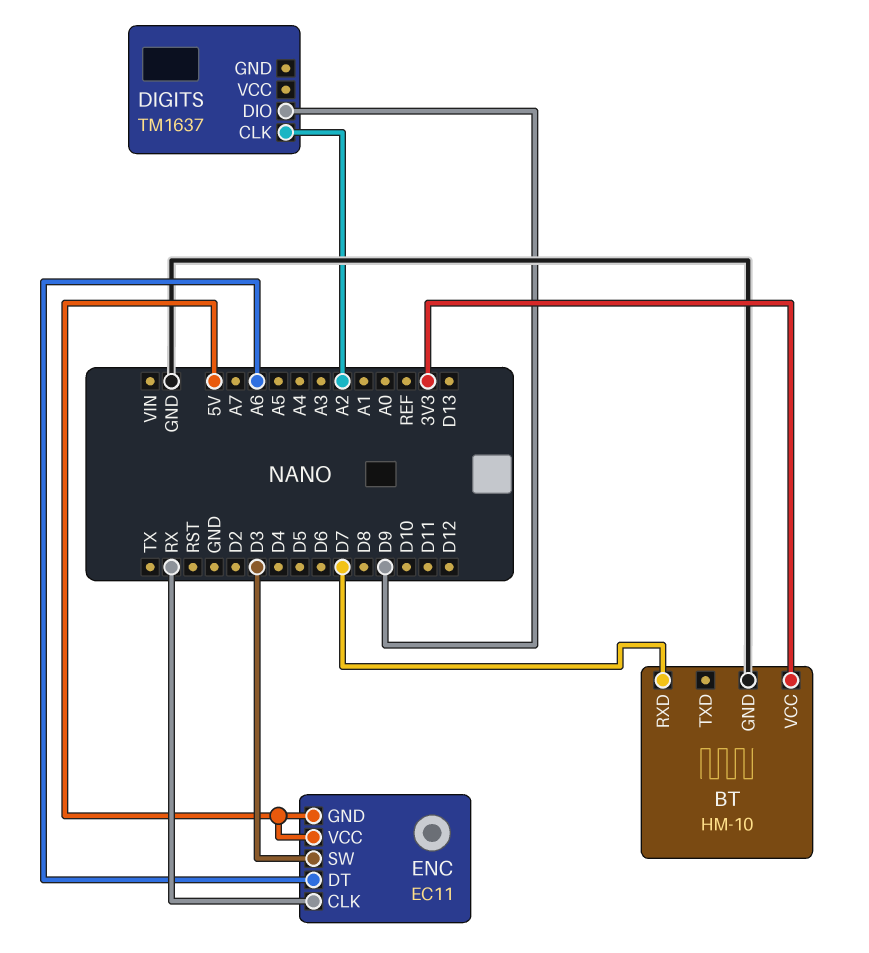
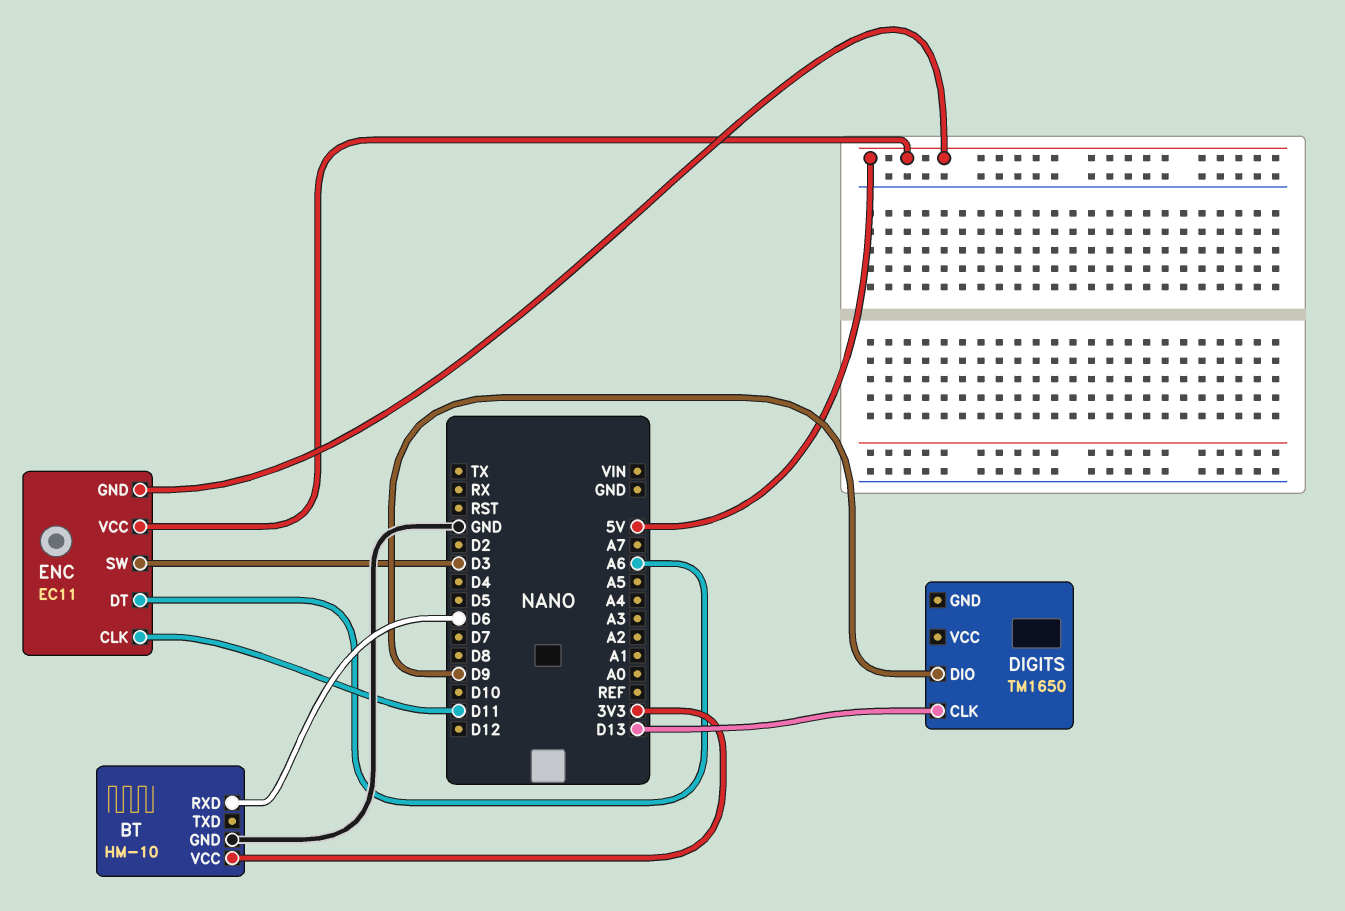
BT pin RXD: D7 -> D6
DIGITS: TM1637 -> TM1650
DIGITS pin CLK: A2 -> D13
ENC pin CLK: RX -> D11

